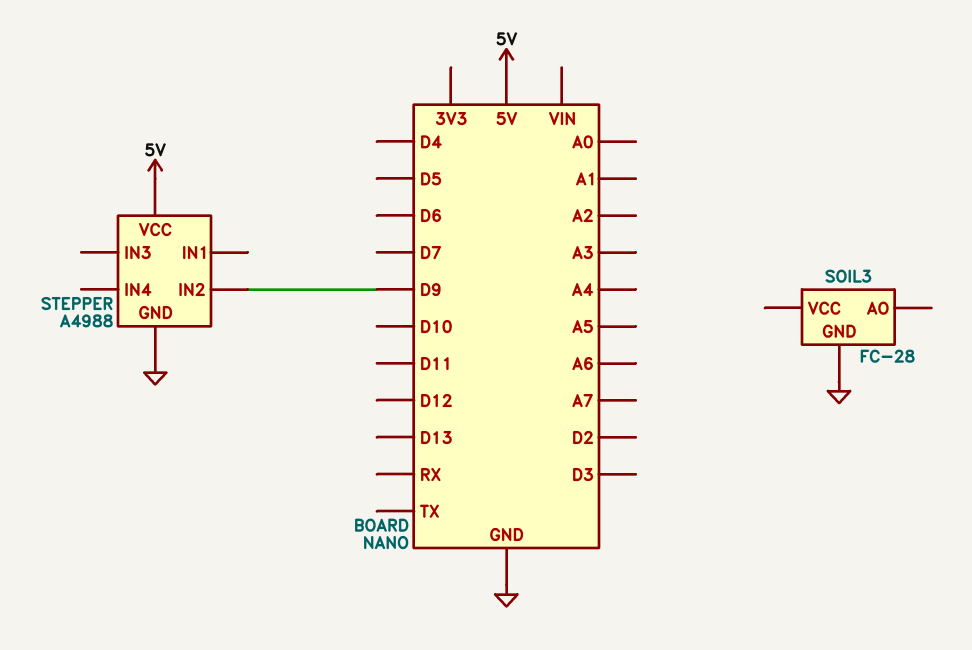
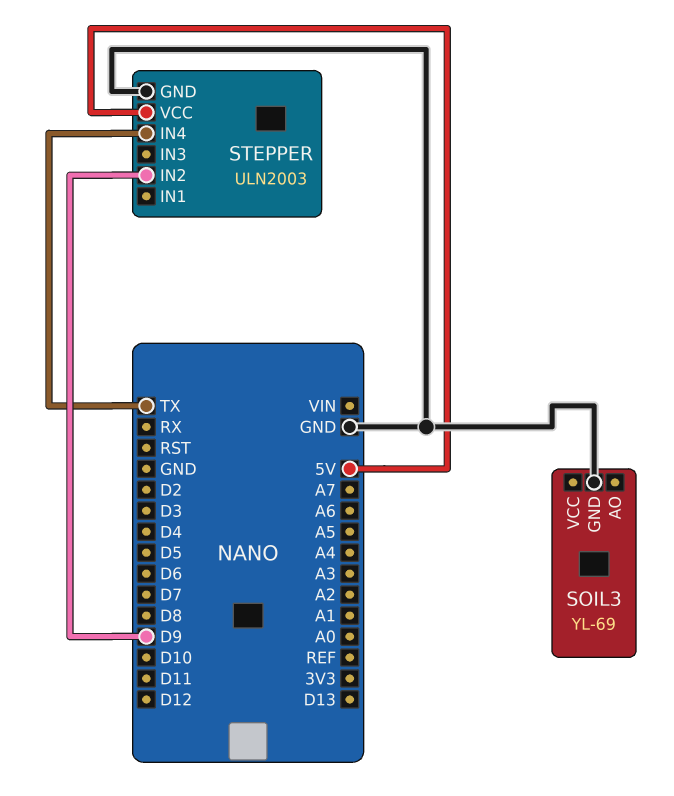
SOIL3: FC-28 -> YL-69
STEPPER: A4988 -> ULN2003
STEPPER pin IN4: none -> TX

